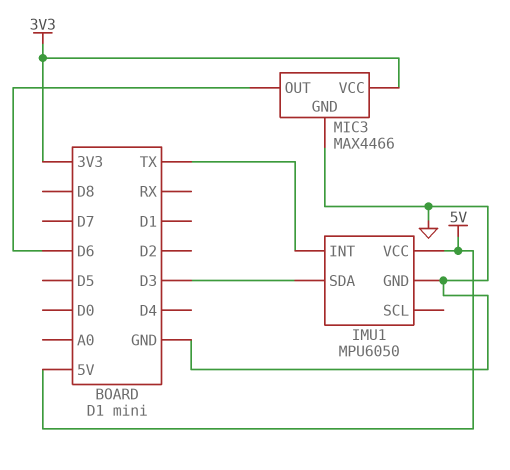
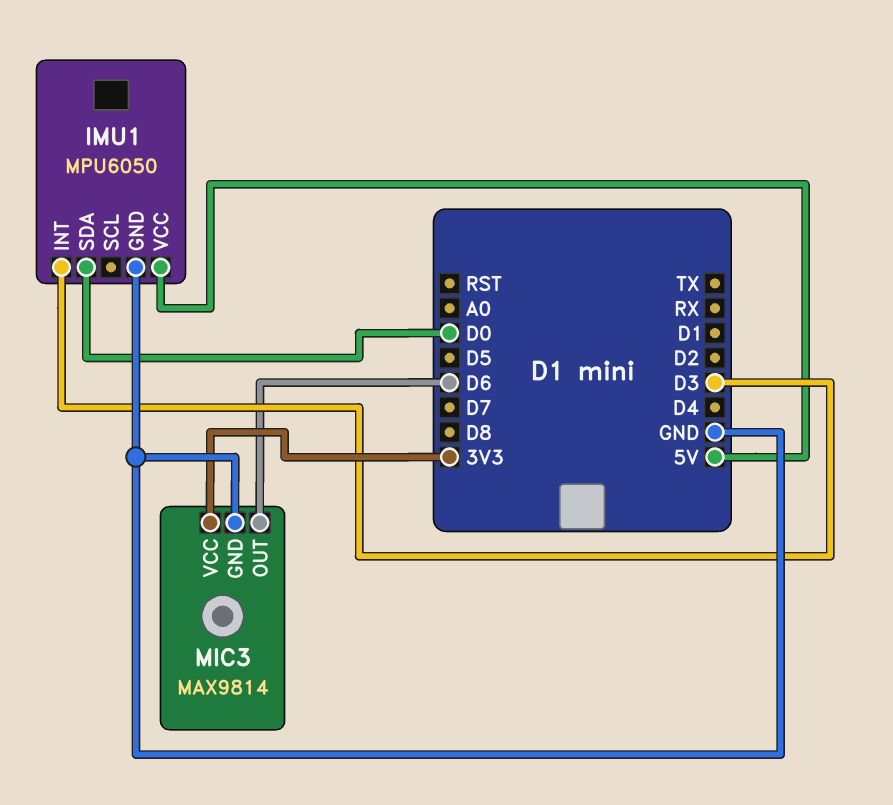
IMU1 pin INT: TX -> D3
IMU1 pin SDA: D3 -> D0
MIC3: MAX4466 -> MAX9814

